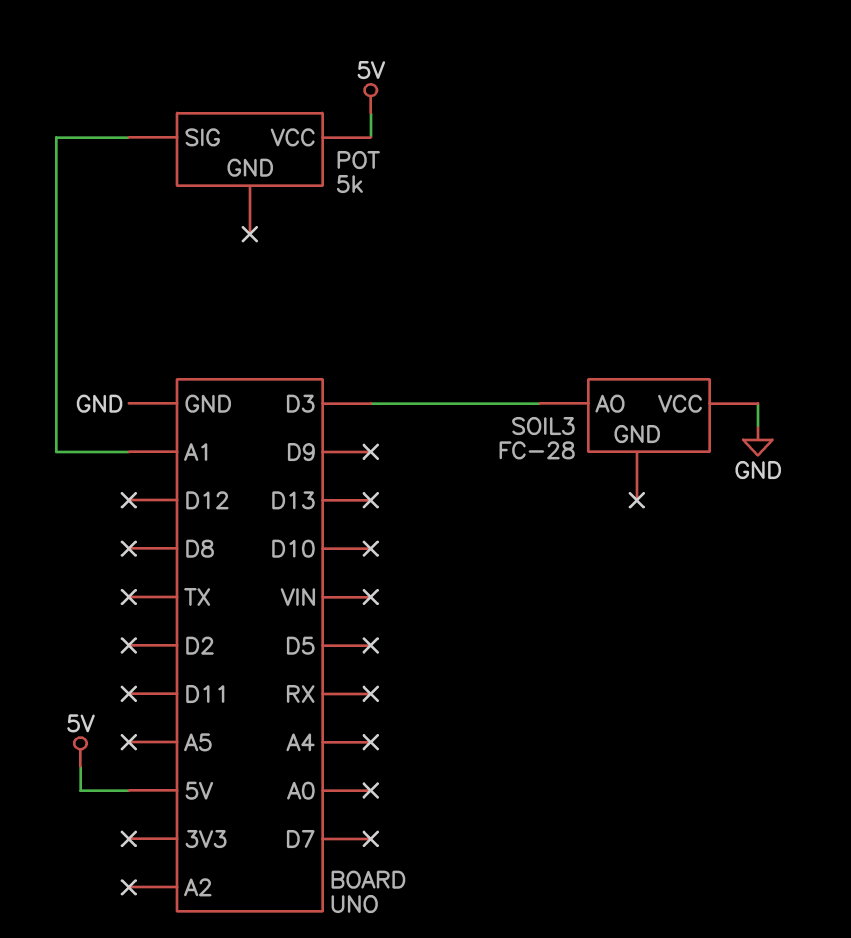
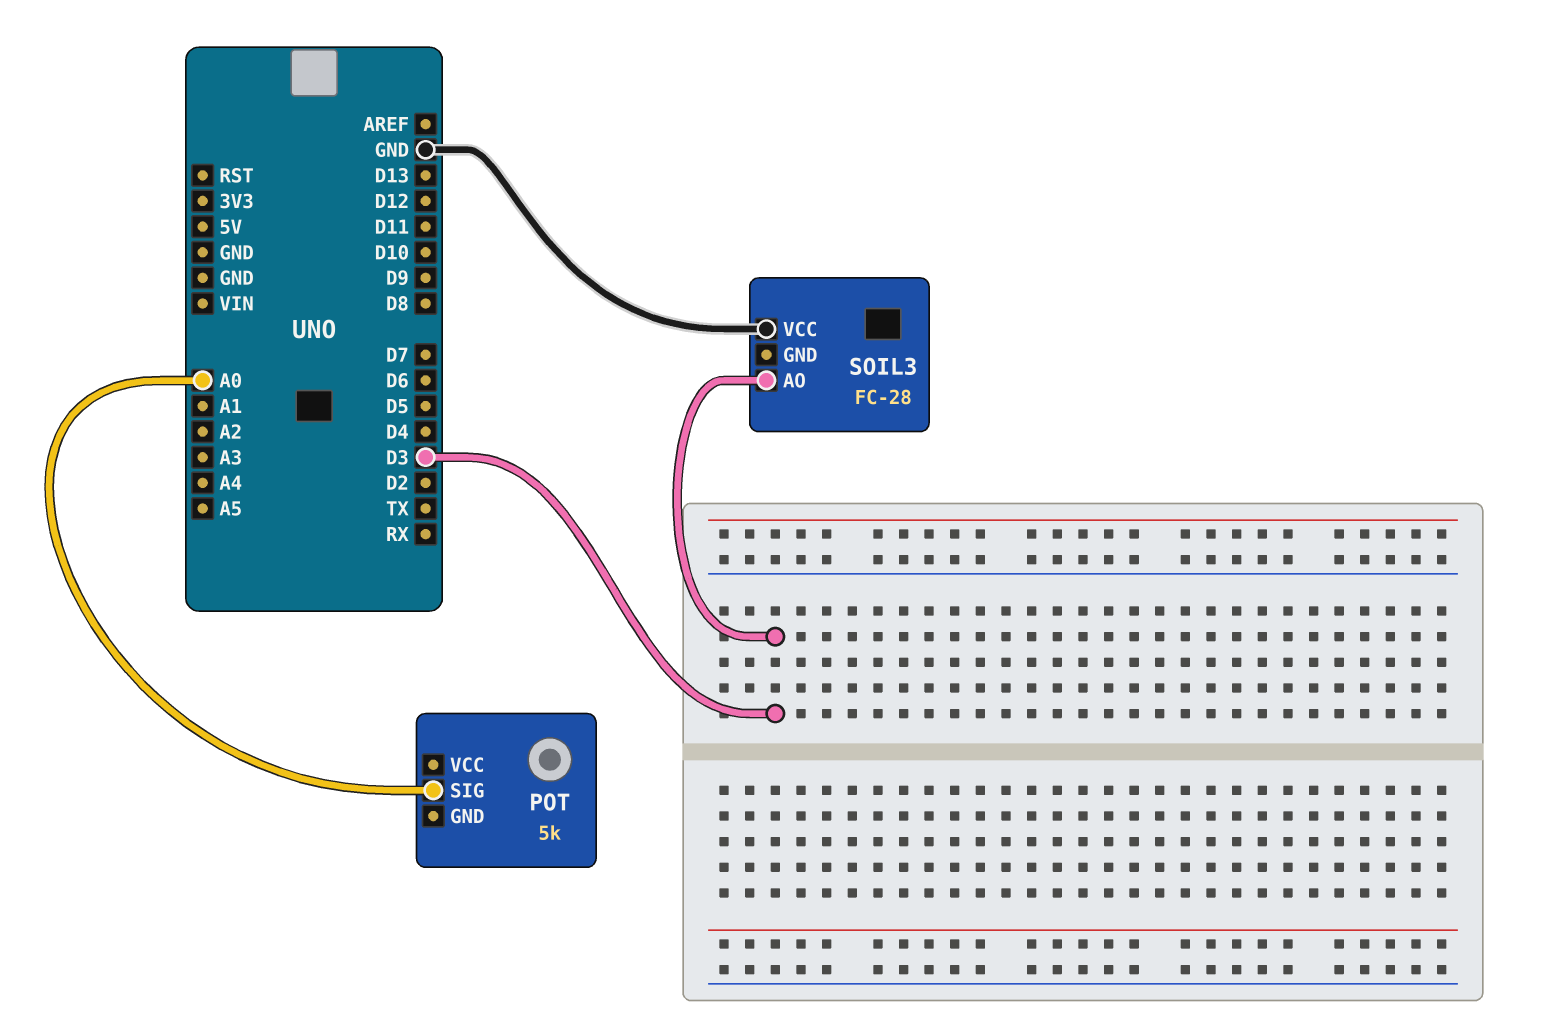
POT pin SIG: A1 -> A0
POT pin VCC: 5V -> none

